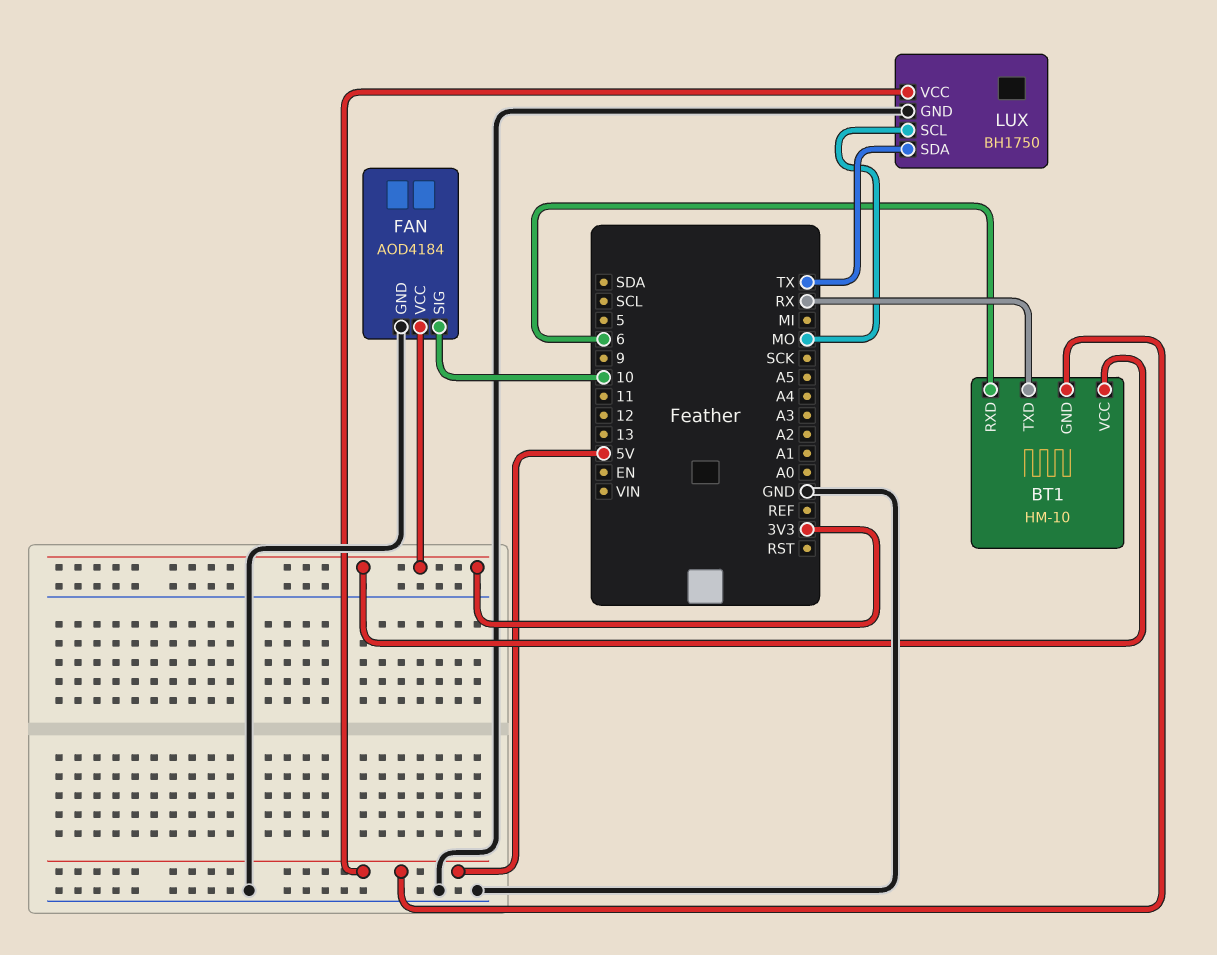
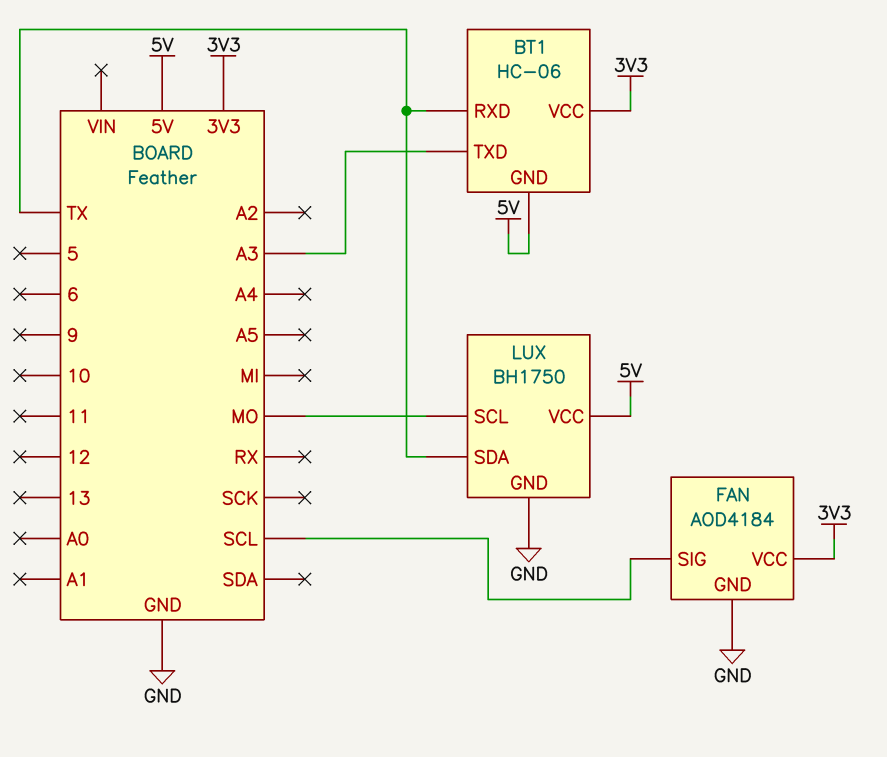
BT1: HM-10 -> HC-06
BT1 pin RXD: 6 -> TX
BT1 pin TXD: RX -> A3
FAN pin SIG: 10 -> SCL

